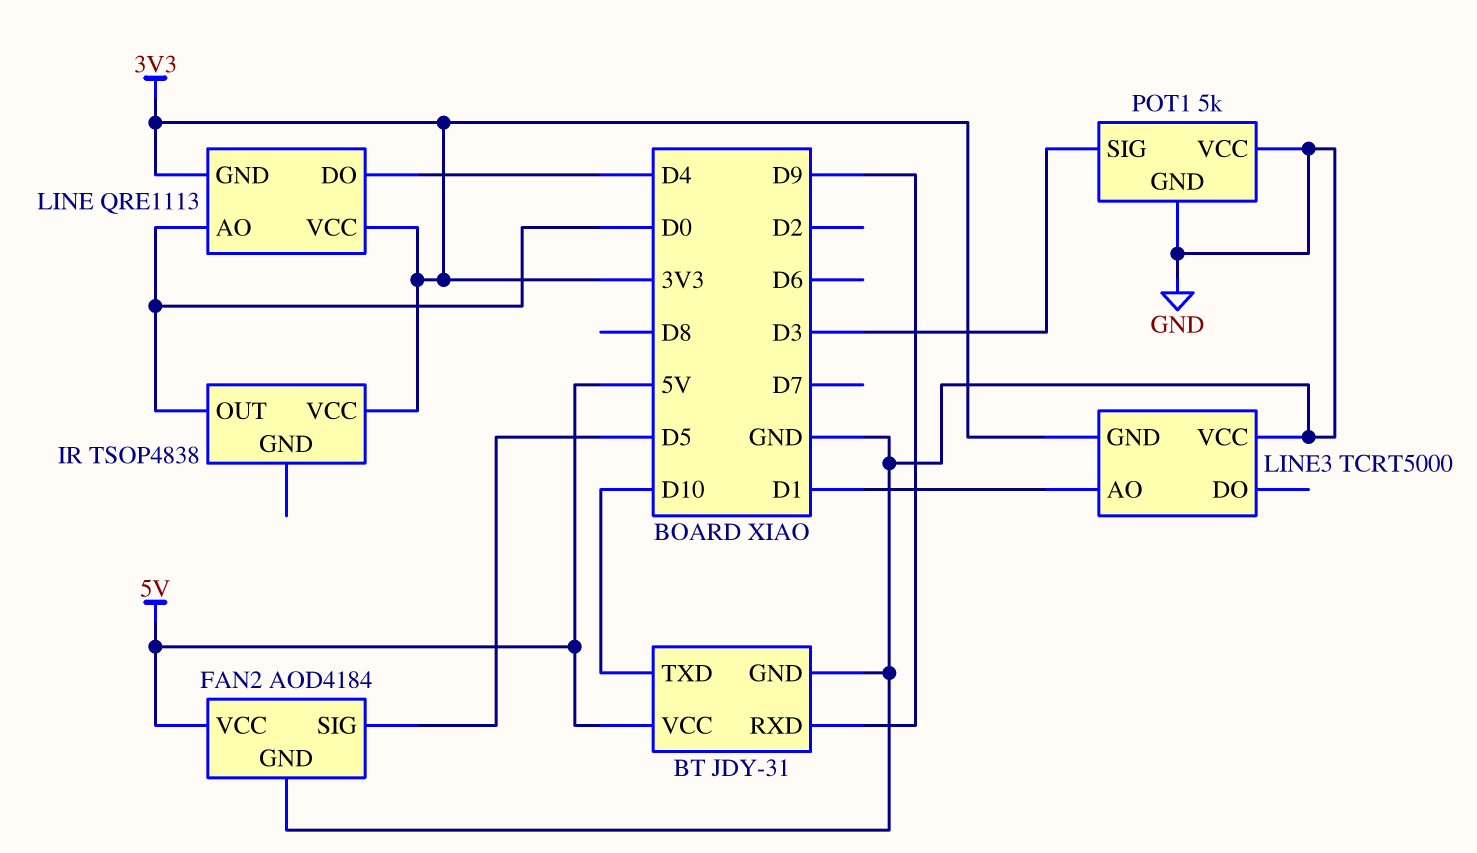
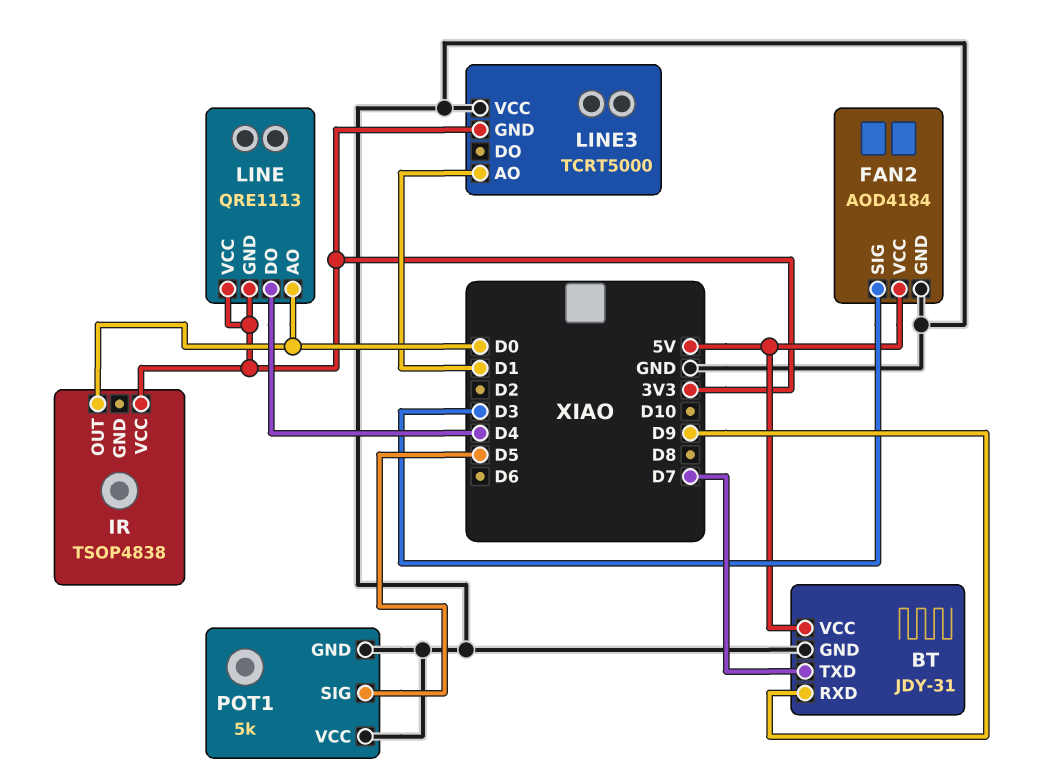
BT pin TXD: D10 -> D7
FAN2 pin SIG: D5 -> D3
POT1 pin SIG: D3 -> D5

